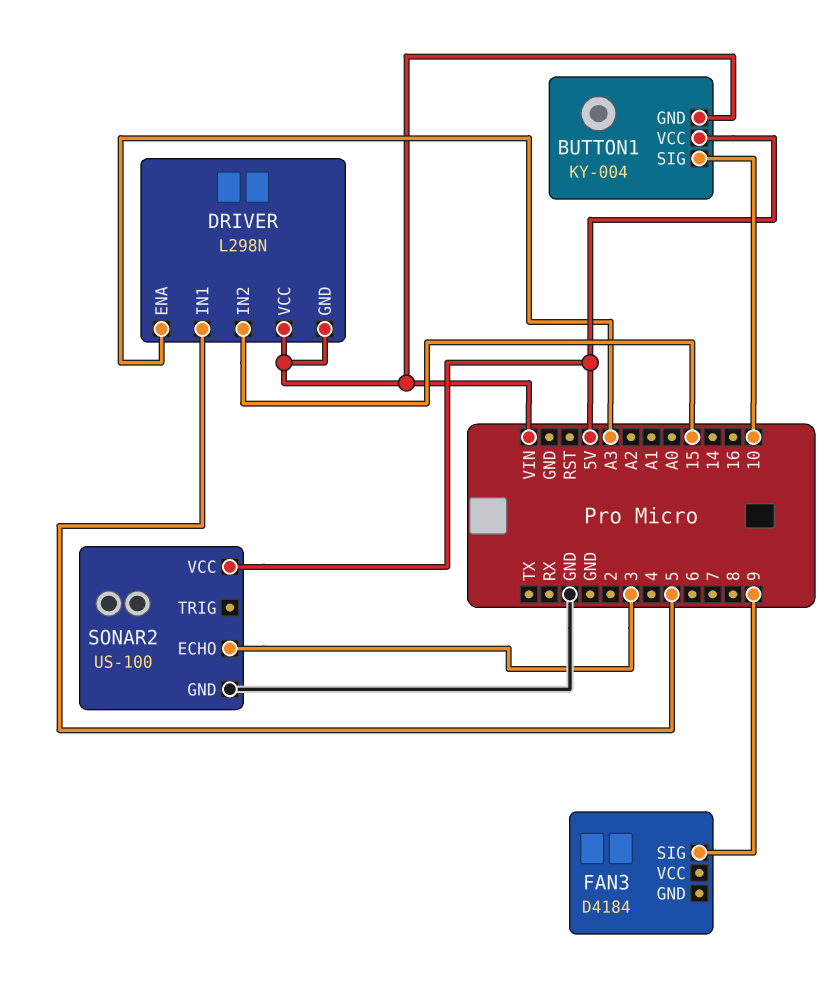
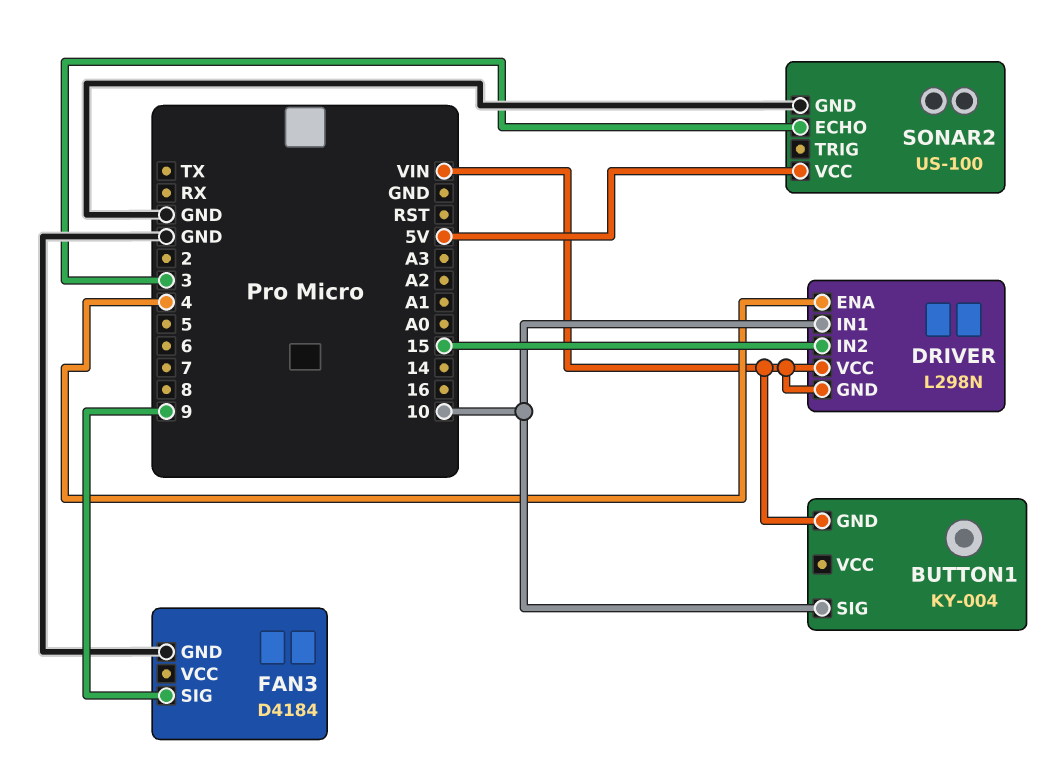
BUTTON1 pin VCC: 5V -> none
DRIVER pin ENA: A3 -> 4
DRIVER pin IN1: 5 -> 10
FAN3 pin GND: none -> GND

